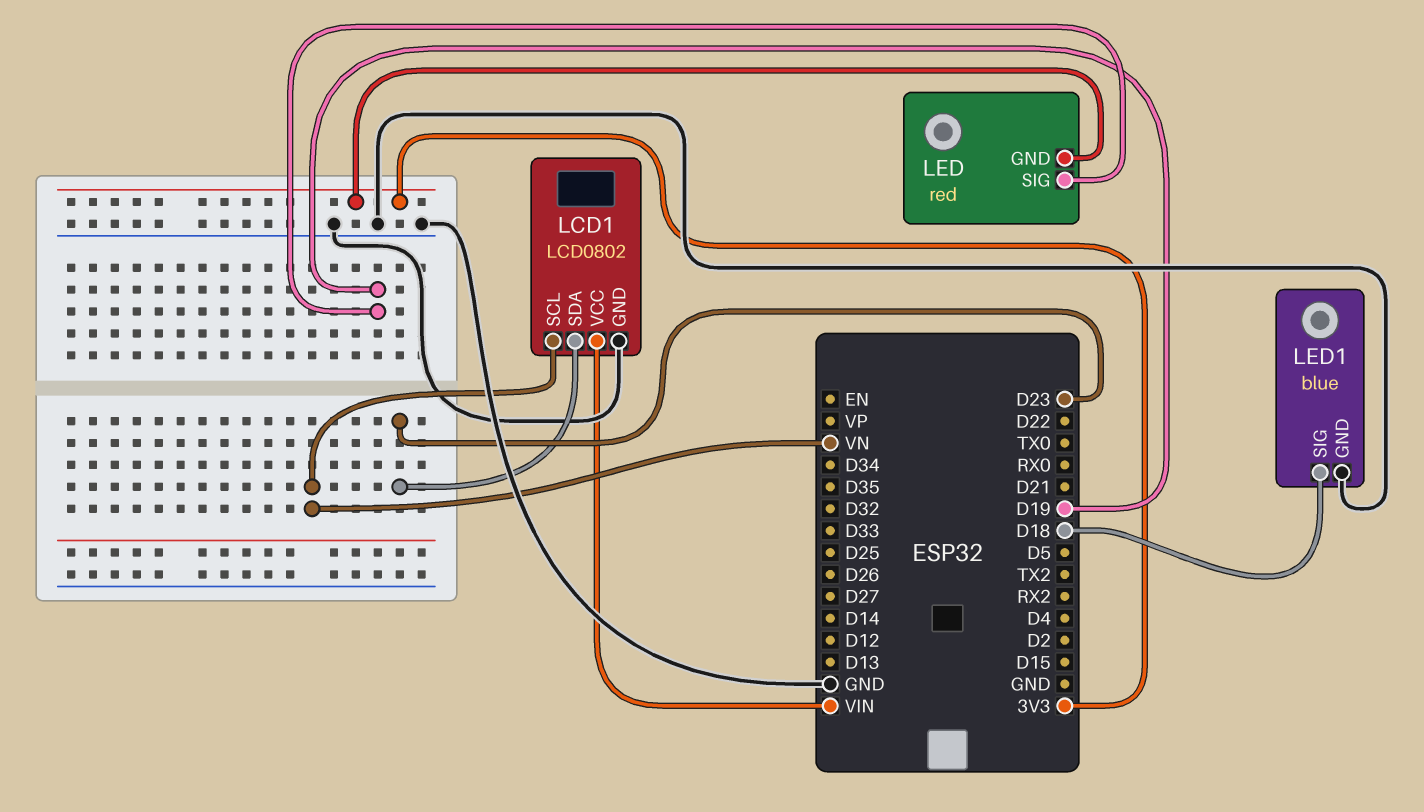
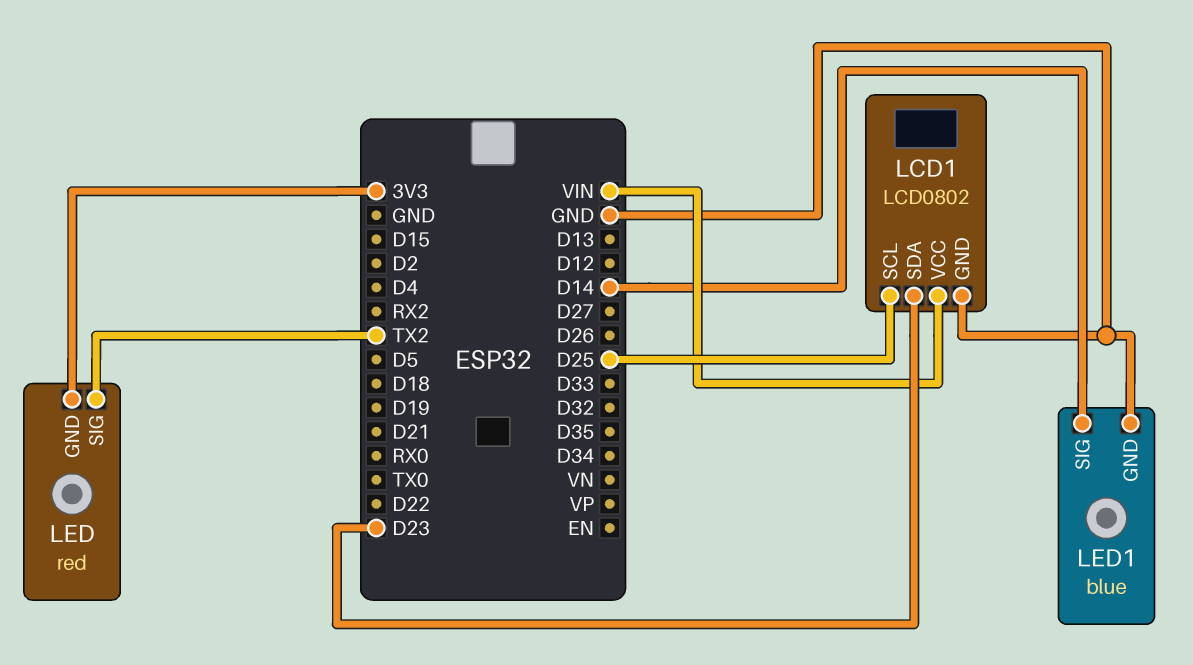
LCD1 pin SCL: VN -> D25
LED pin SIG: D19 -> TX2
LED1 pin SIG: D18 -> D14

